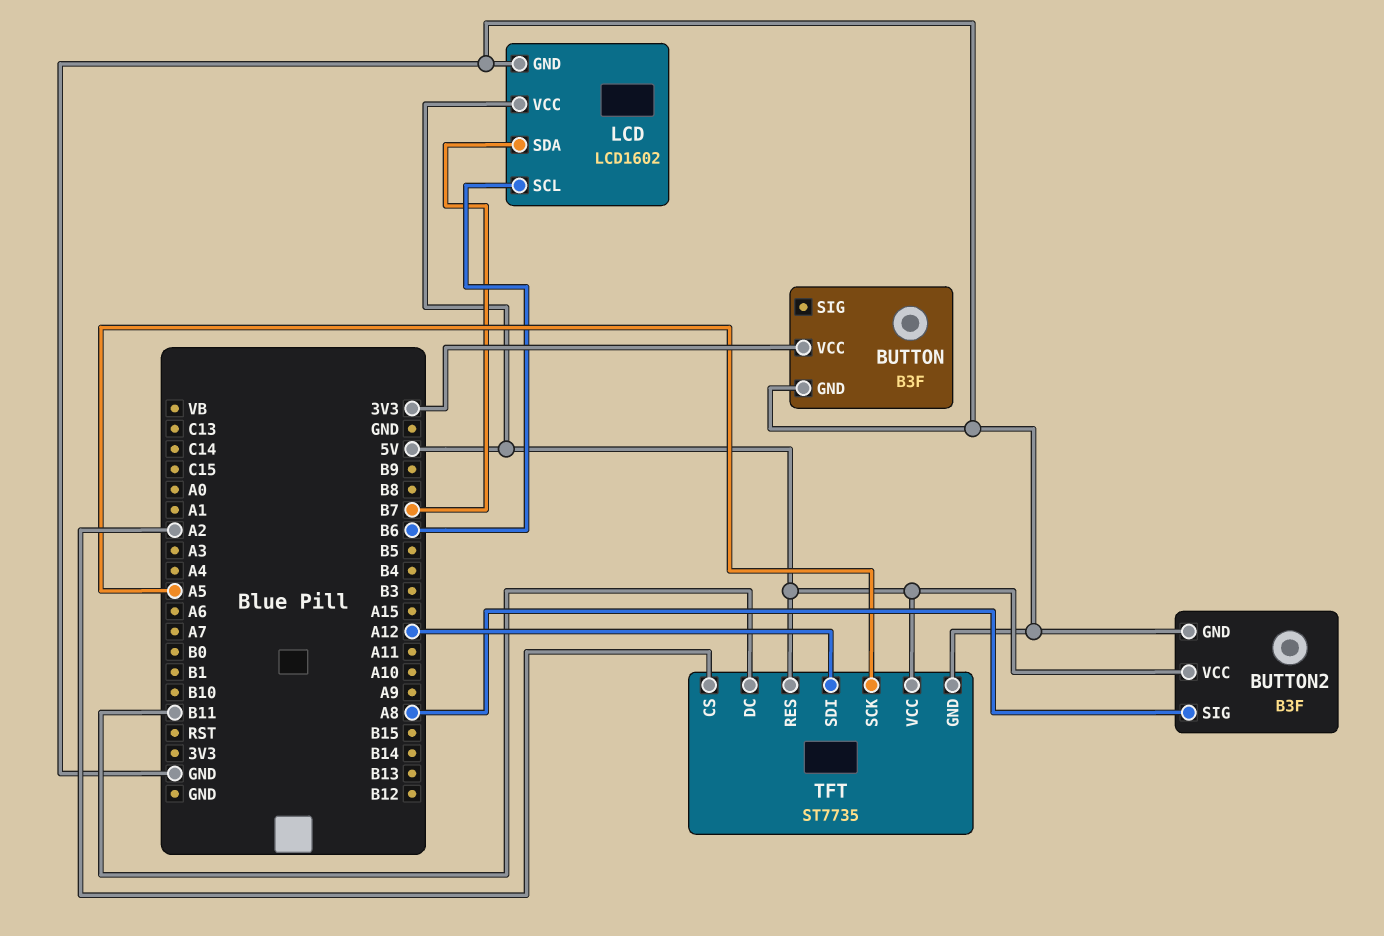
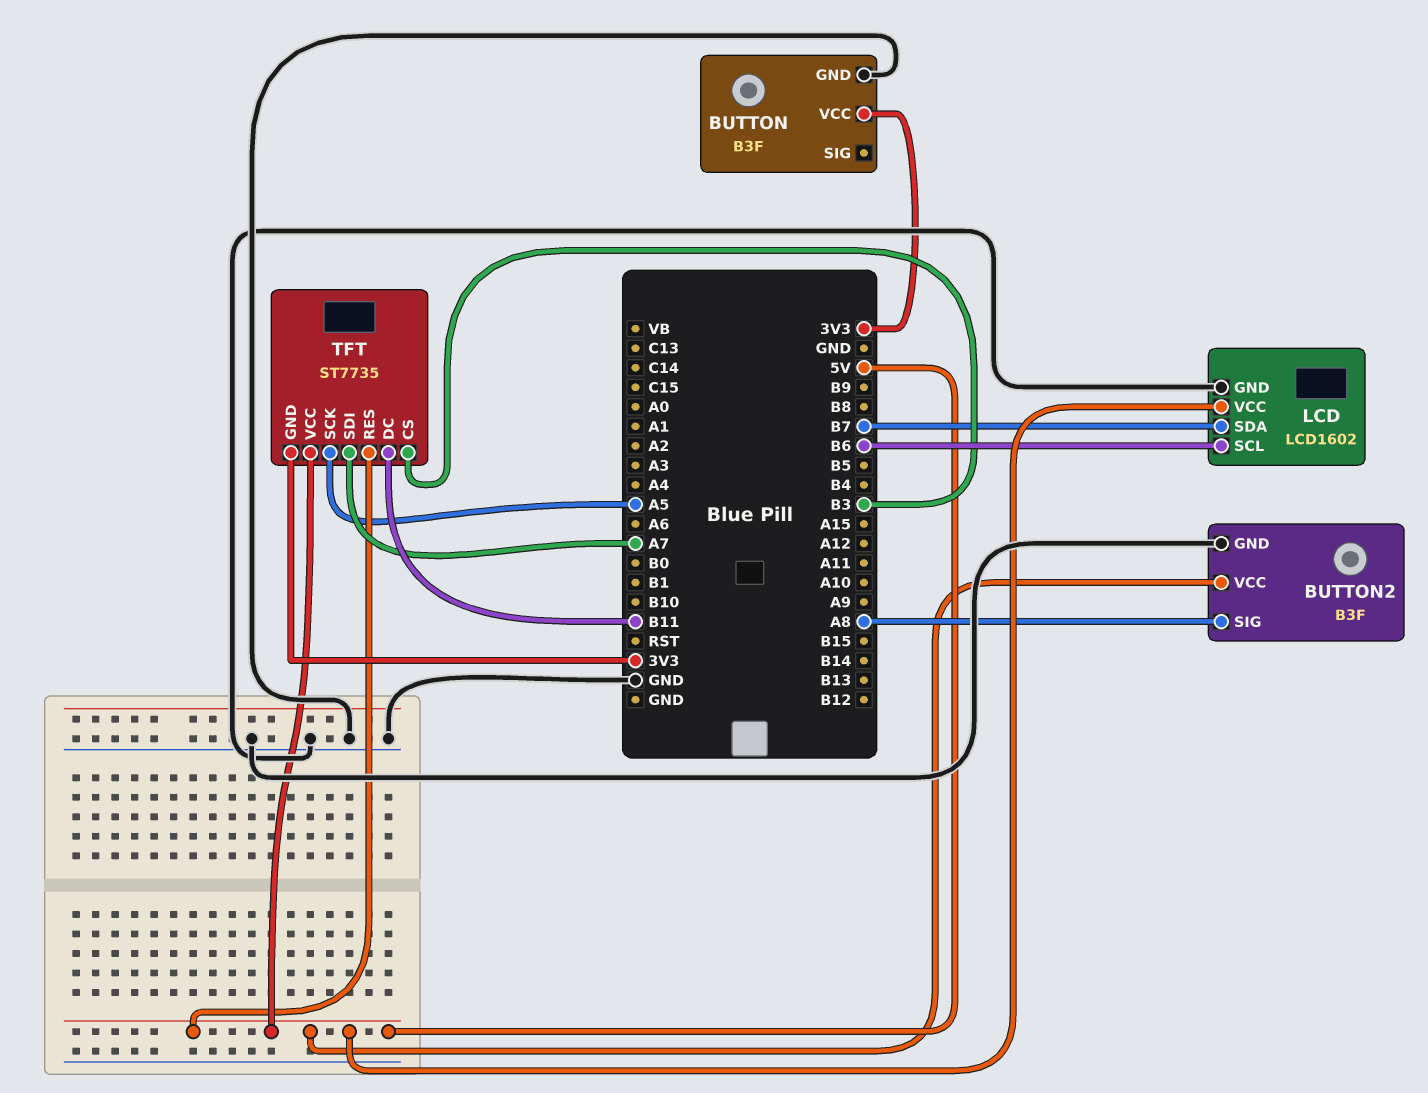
TFT pin CS: A2 -> B3
TFT pin GND: GND -> 3V3
TFT pin SDI: A12 -> A7

